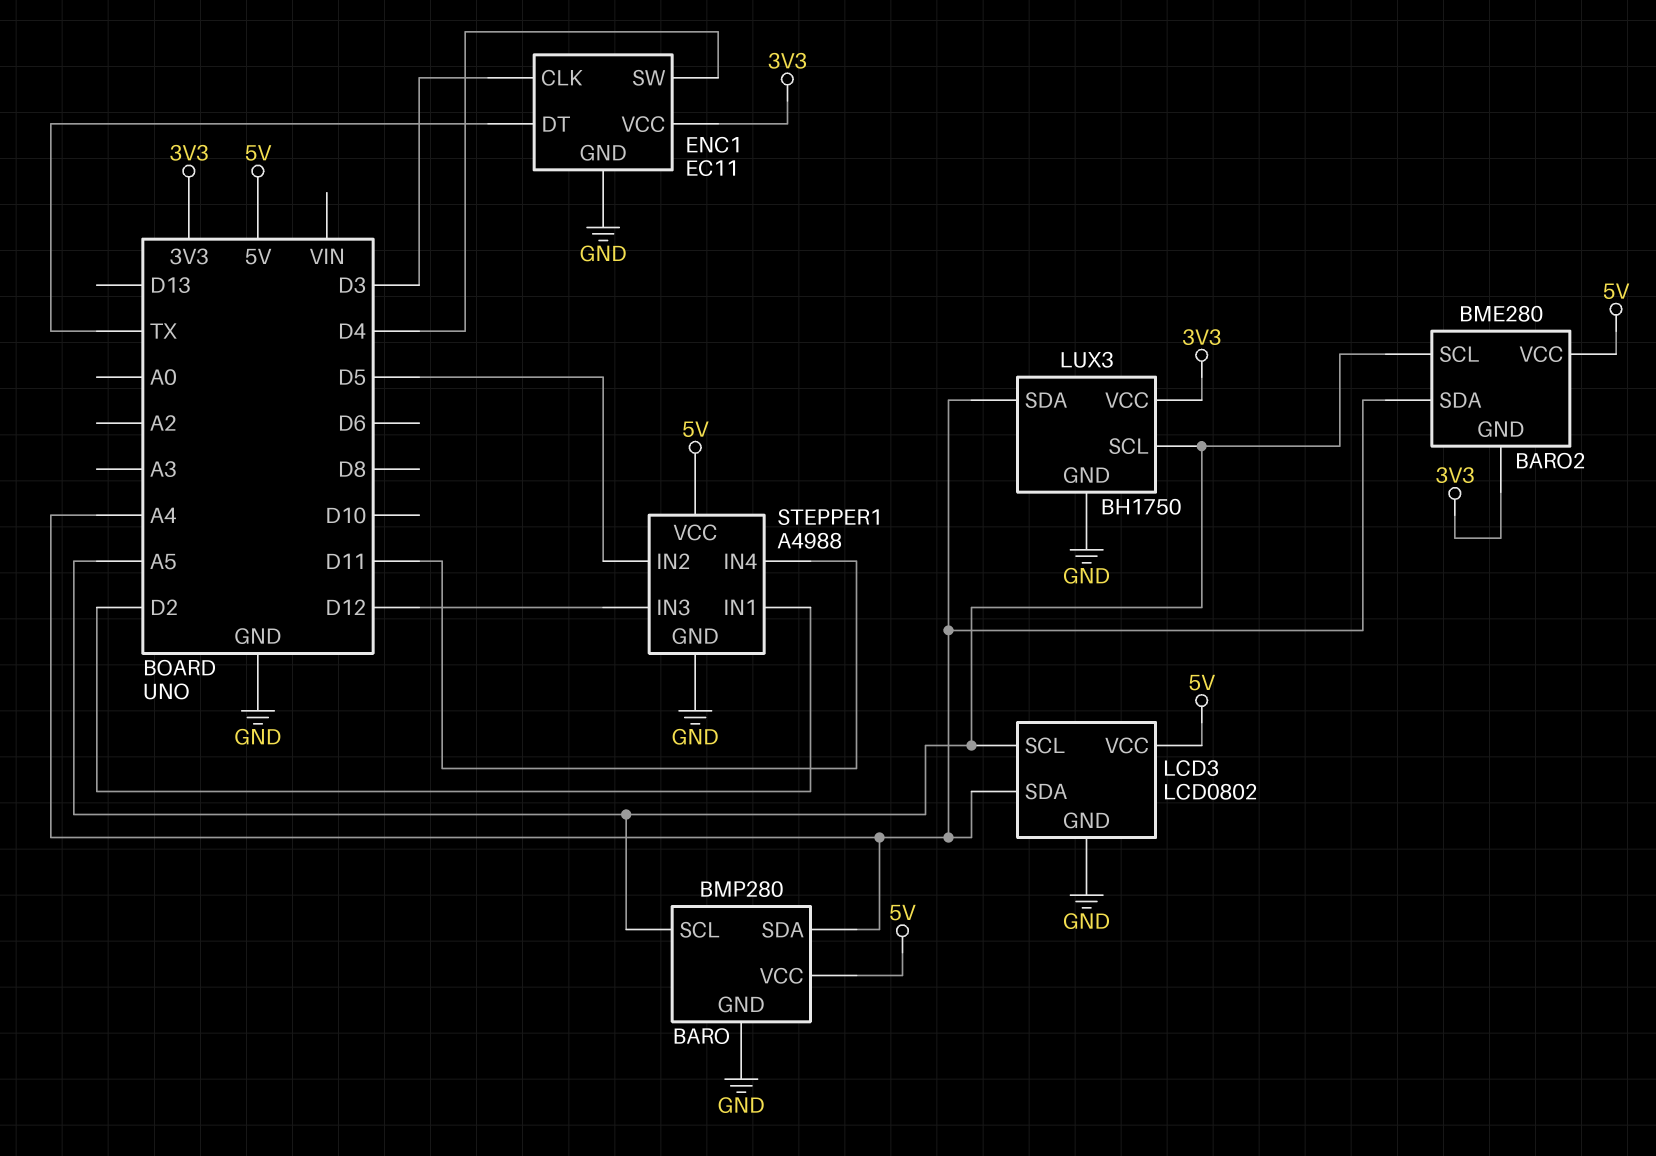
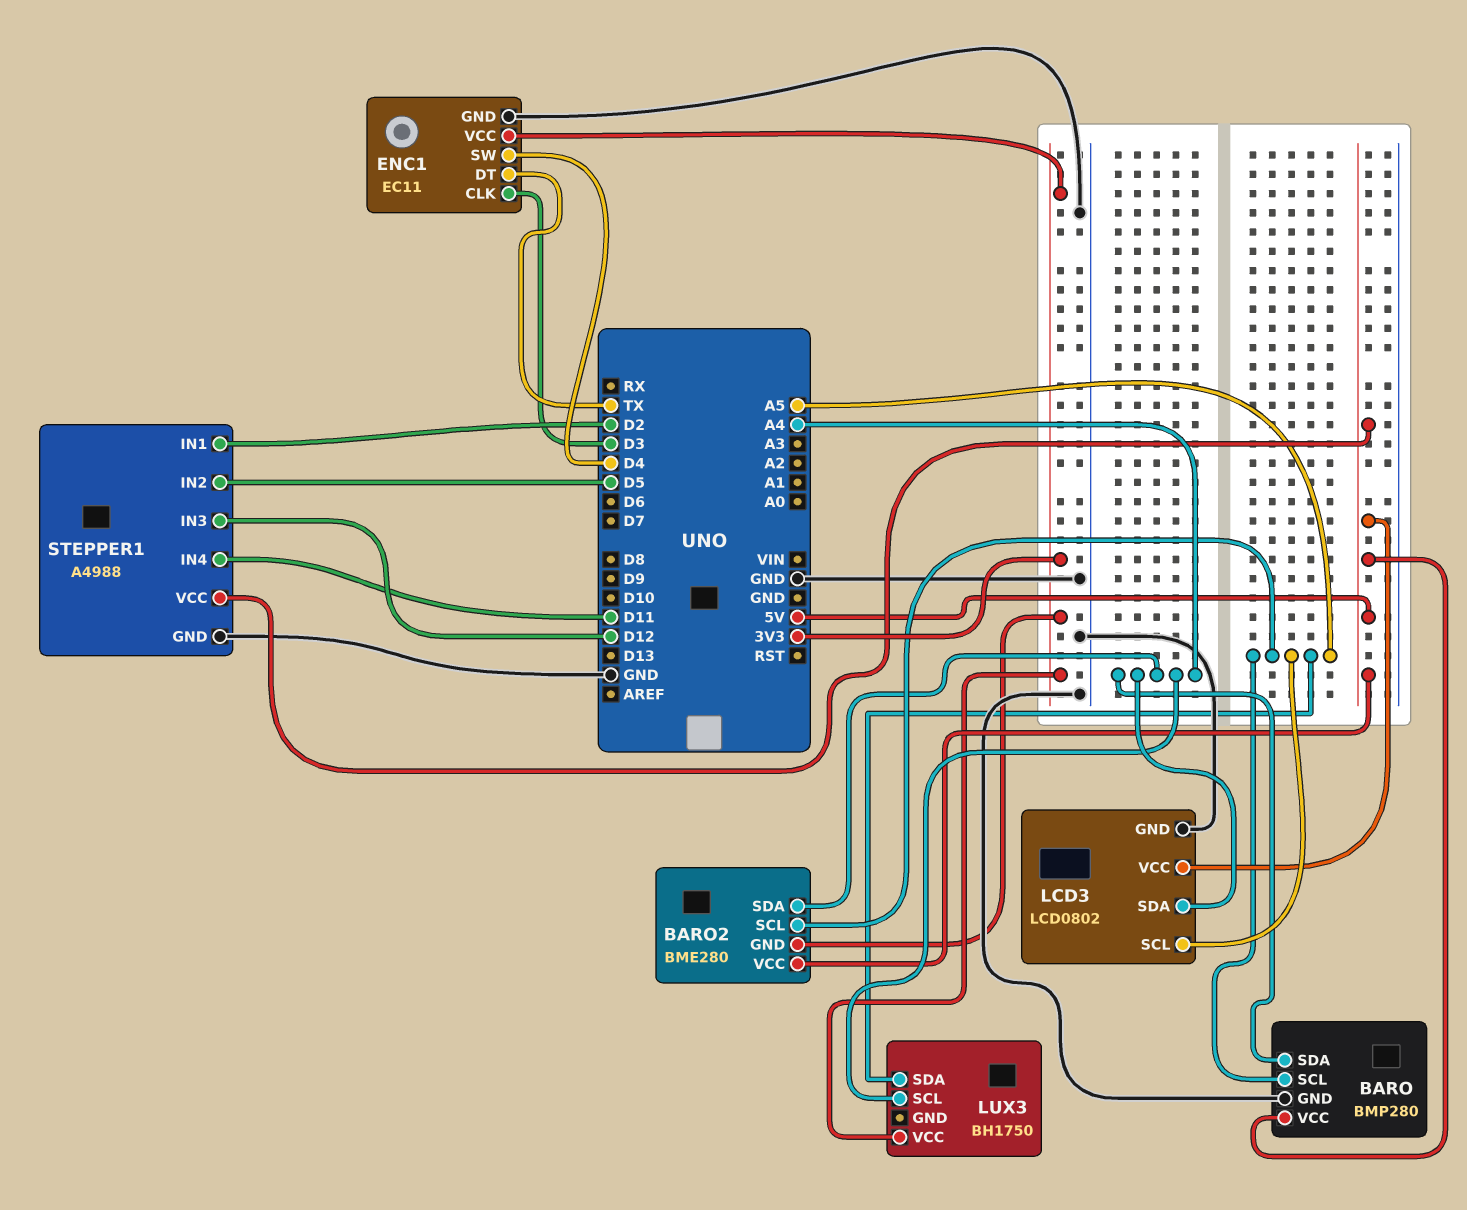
LUX3 pin GND: GND -> none
LUX3 pin SCL: A5 -> A4
LUX3 pin SDA: A4 -> A5

